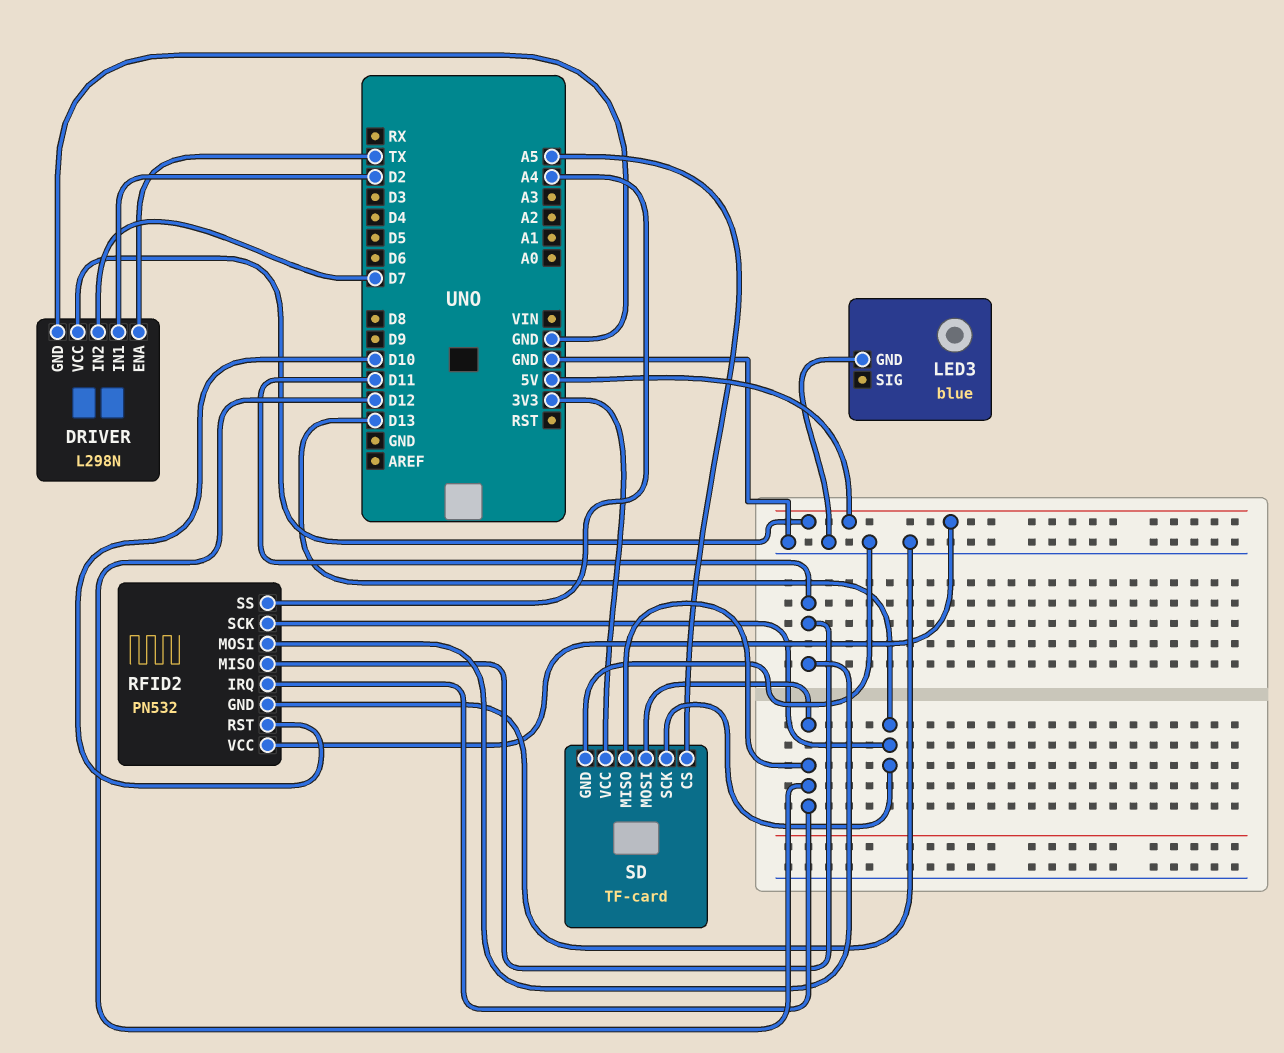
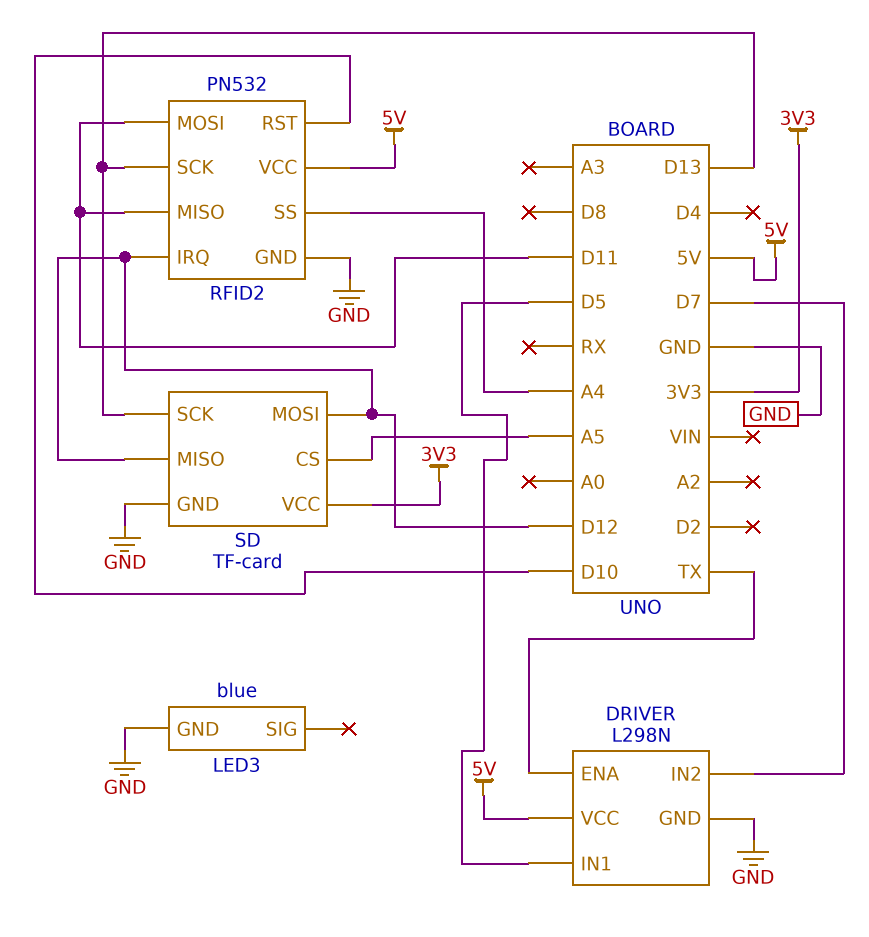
DRIVER pin IN1: D2 -> D5

